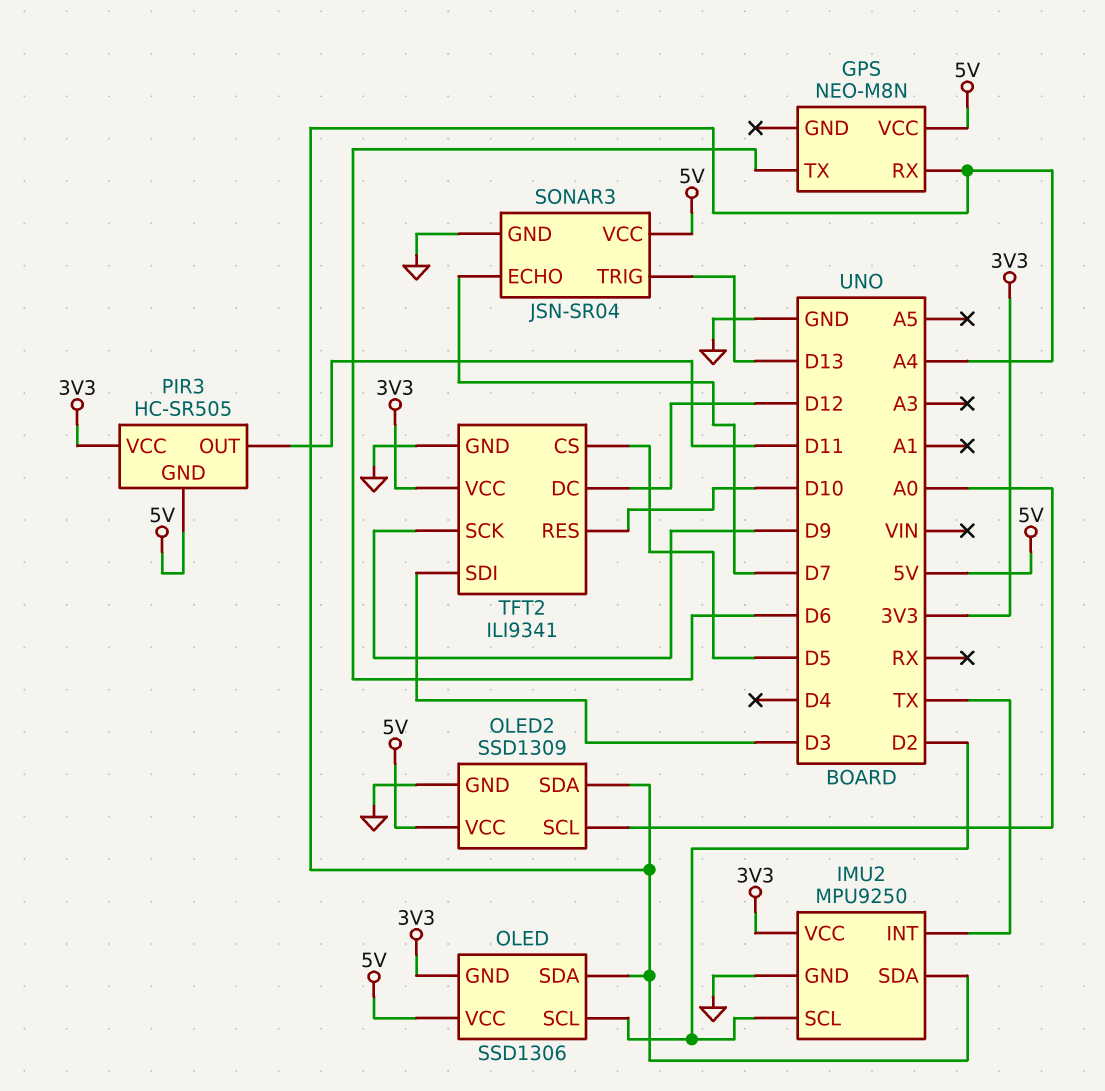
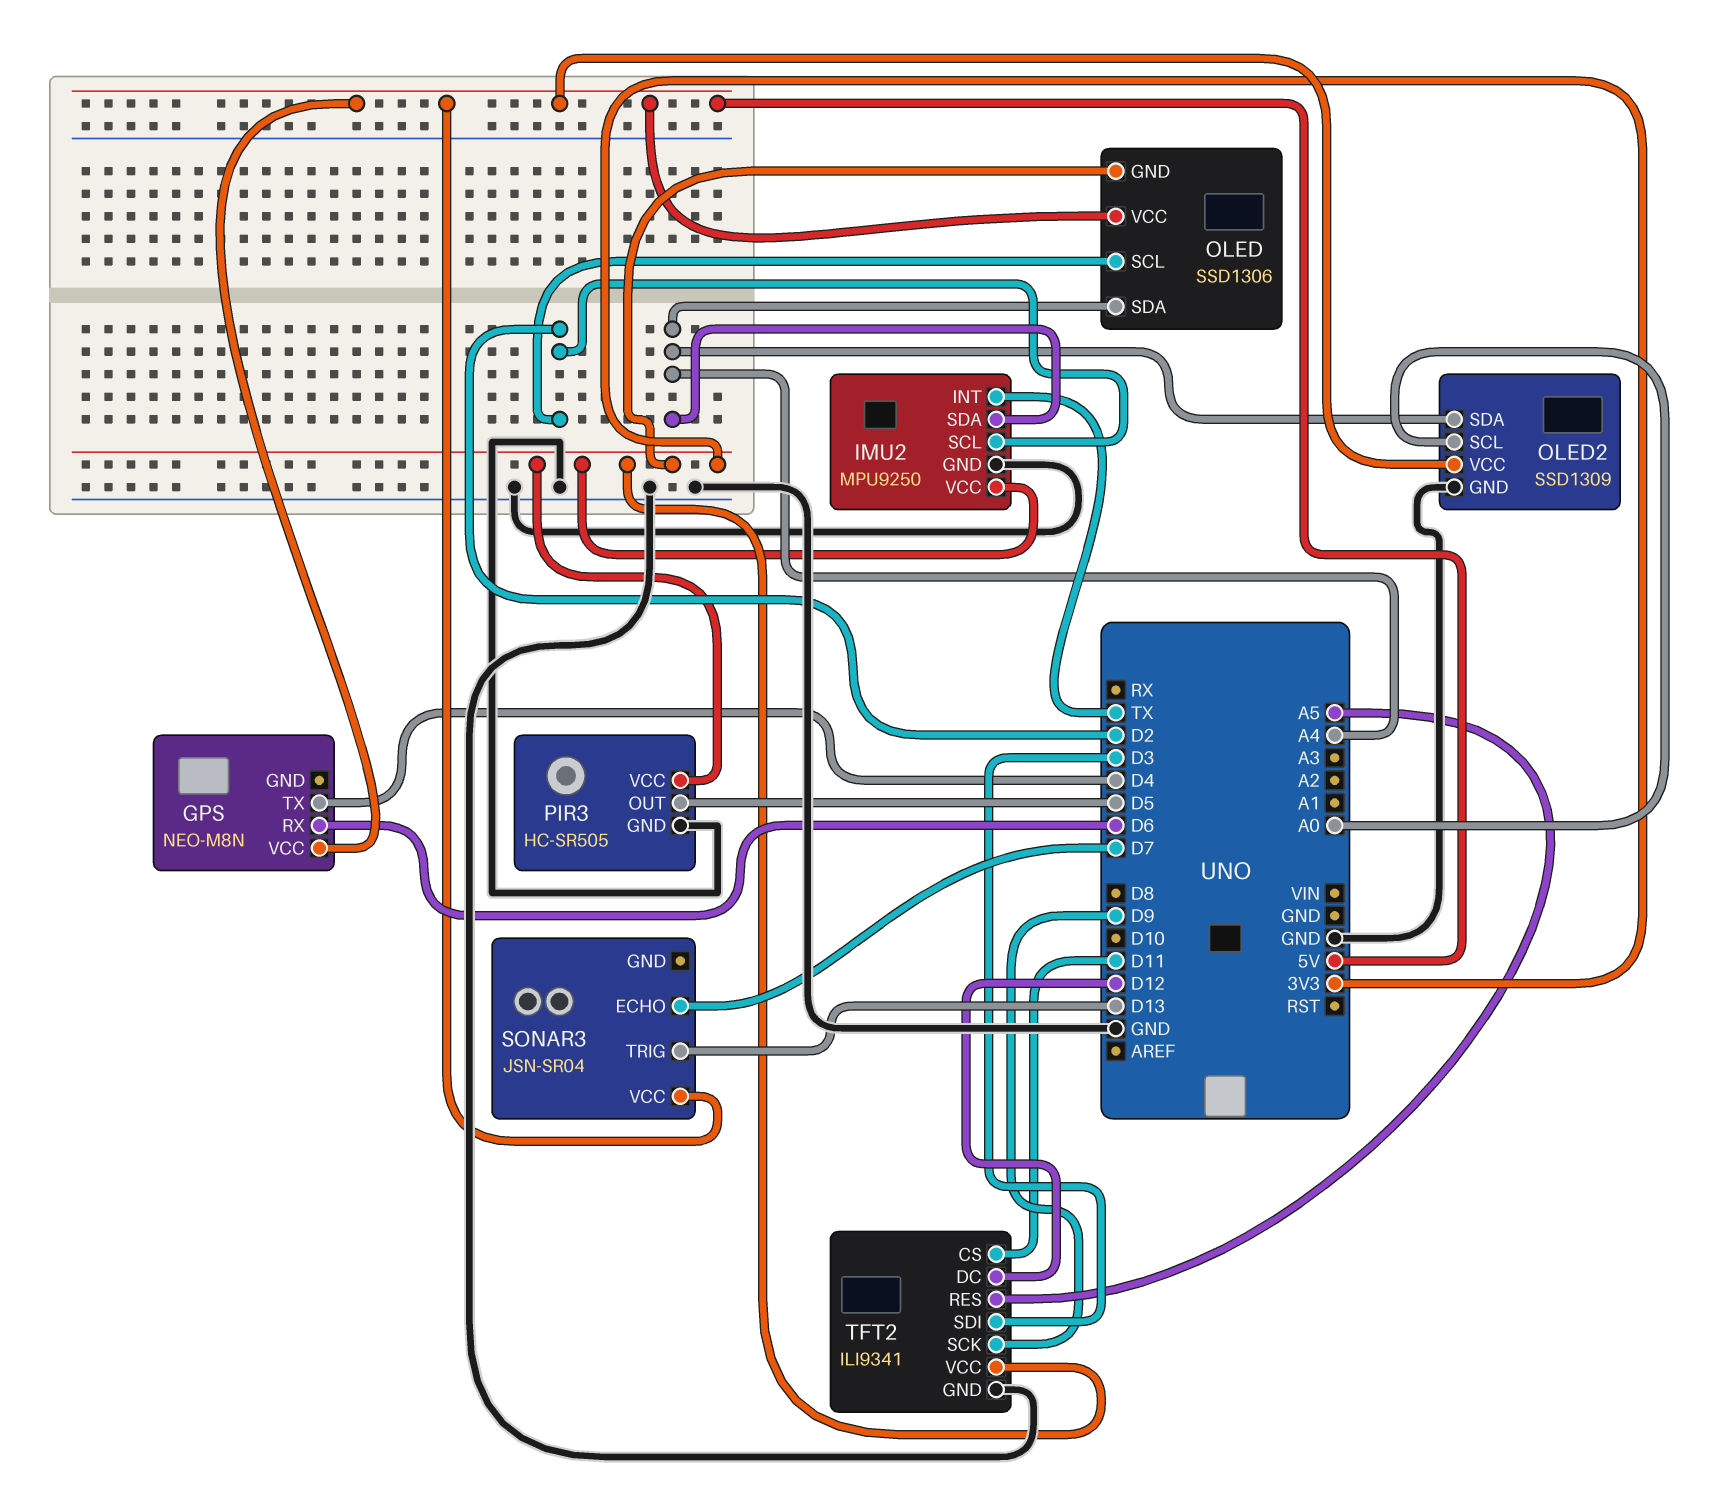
GPS pin RX: A4 -> D6
GPS pin TX: D6 -> D4
PIR3 pin GND: 5V -> GND
PIR3 pin OUT: D11 -> D5
SONAR3 pin GND: GND -> none
TFT2 pin CS: D5 -> D11
TFT2 pin RES: D10 -> A5

